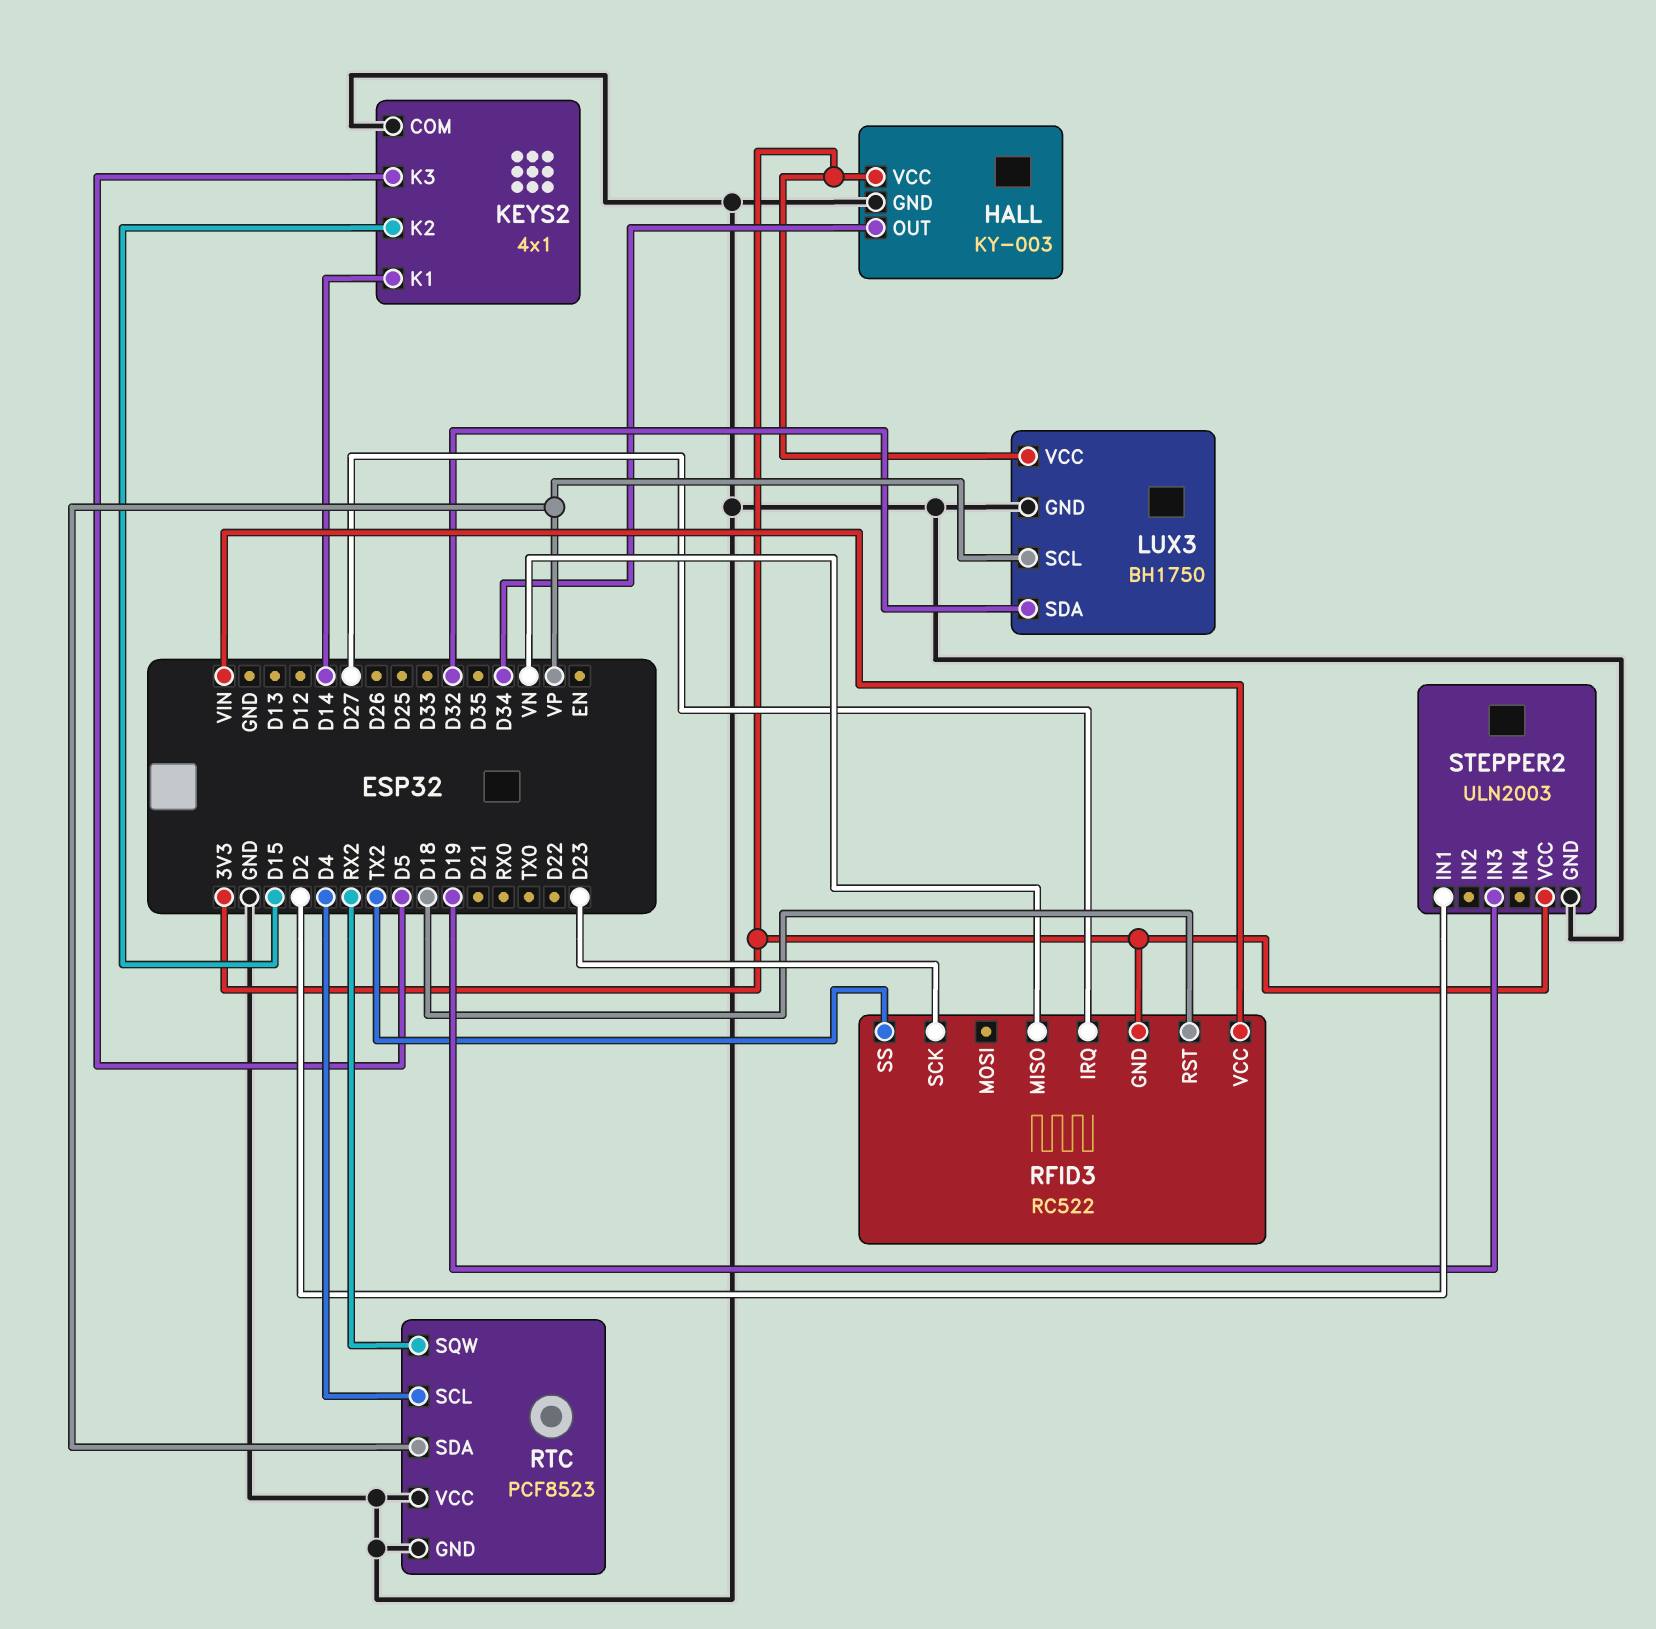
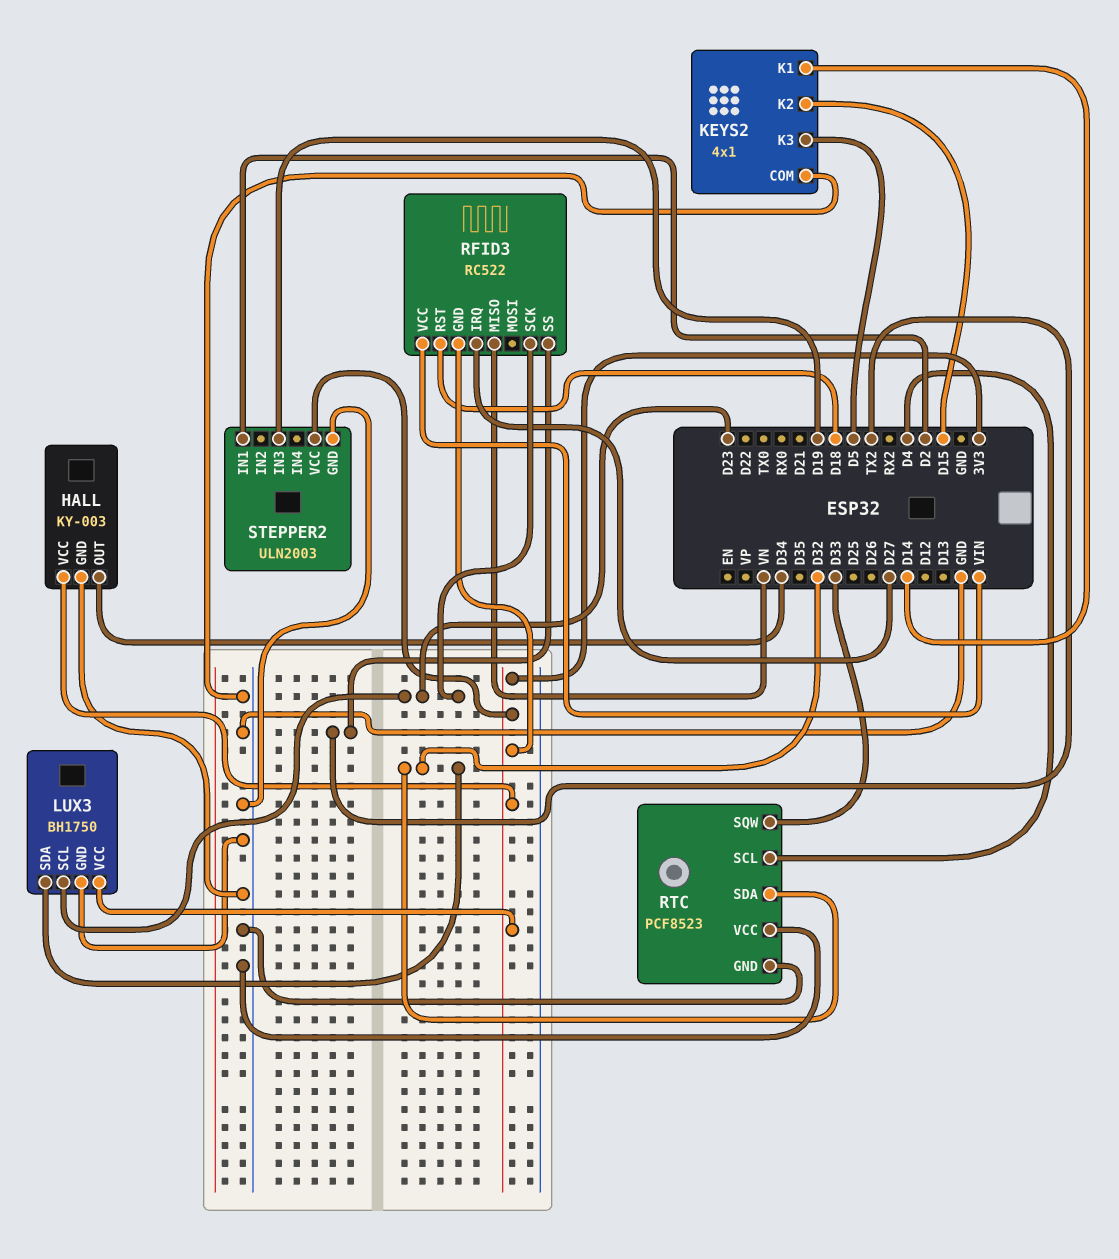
LUX3 pin SCL: VP -> D23
RTC pin SDA: VP -> D32
RTC pin SQW: RX2 -> D33

